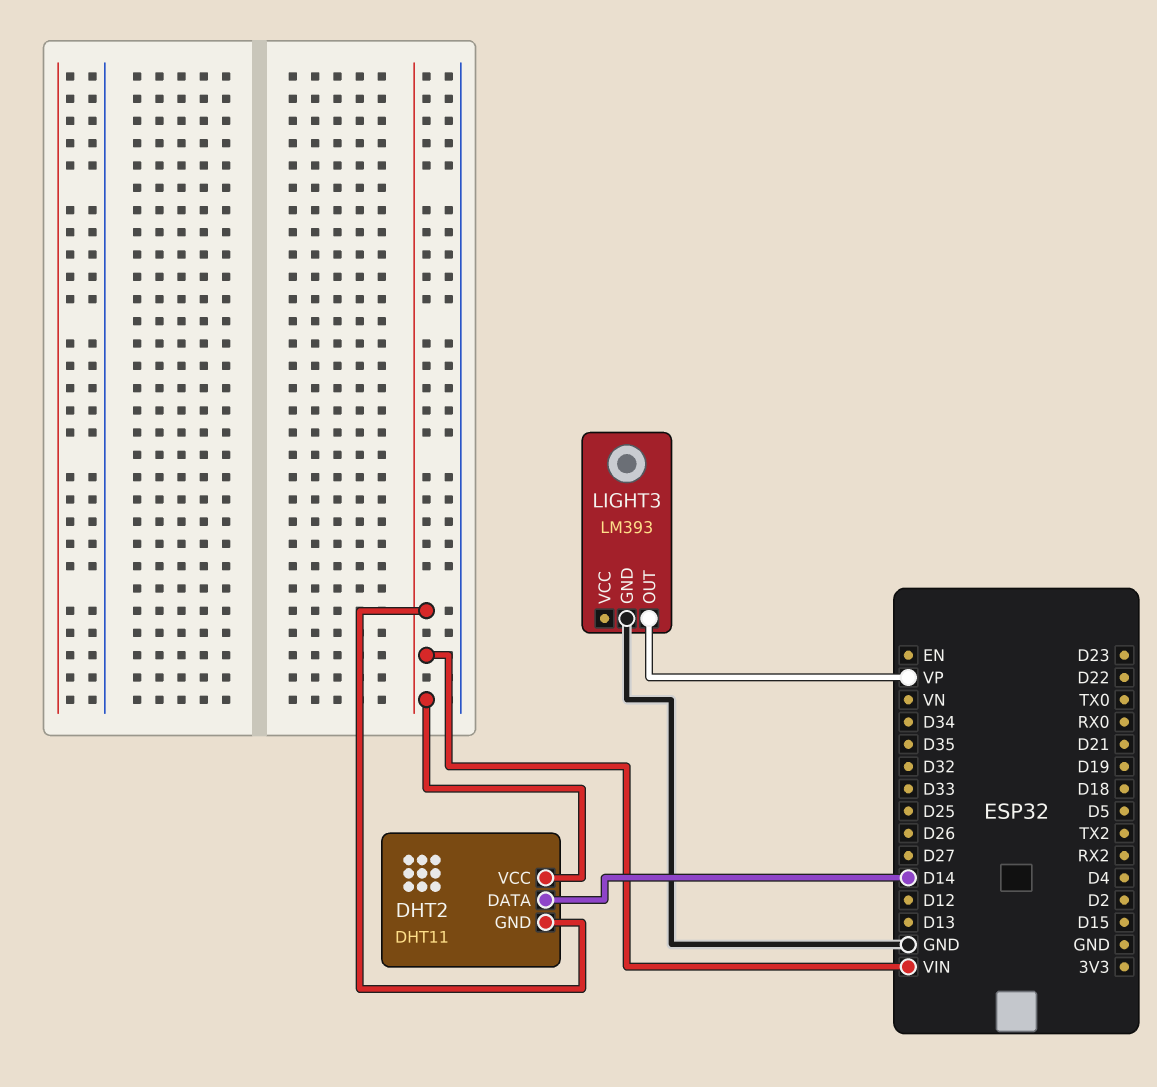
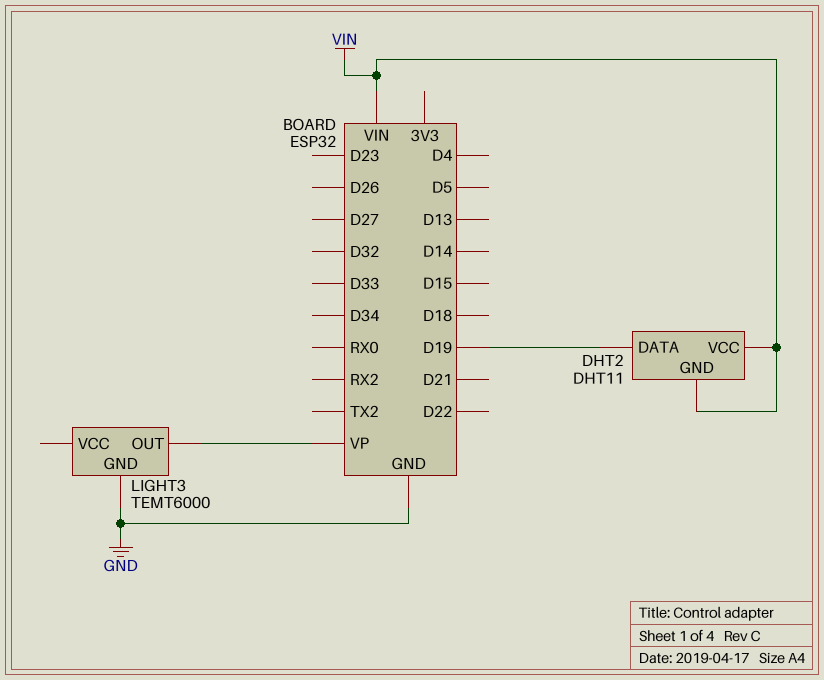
DHT2 pin DATA: D14 -> D19
LIGHT3: LM393 -> TEMT6000

